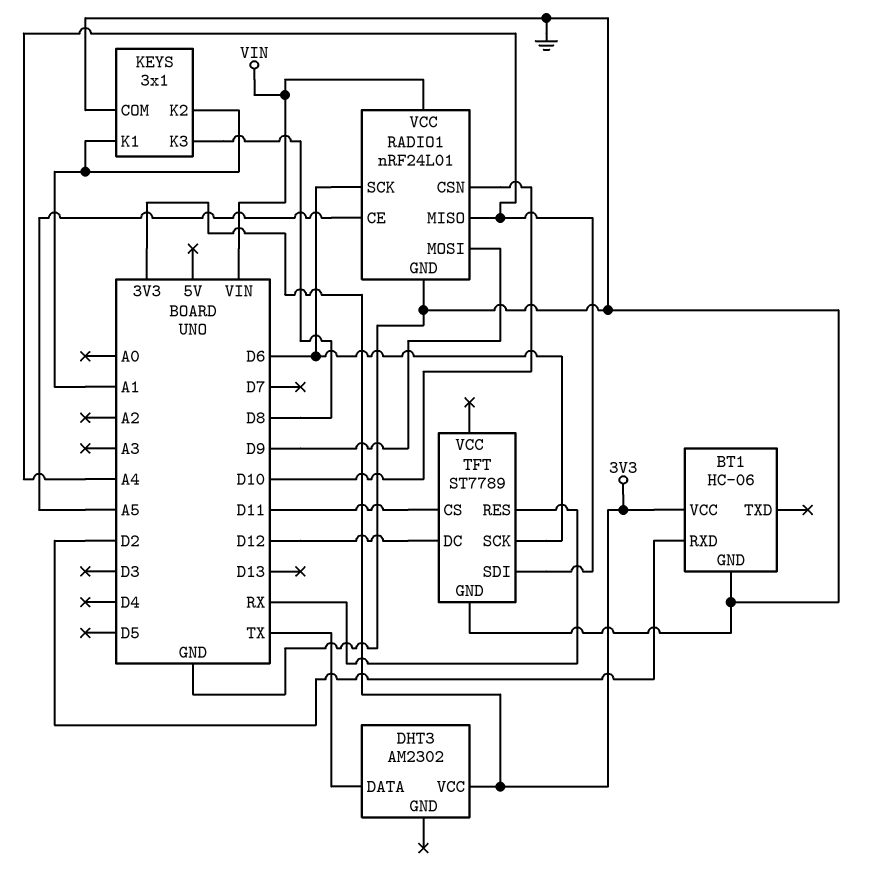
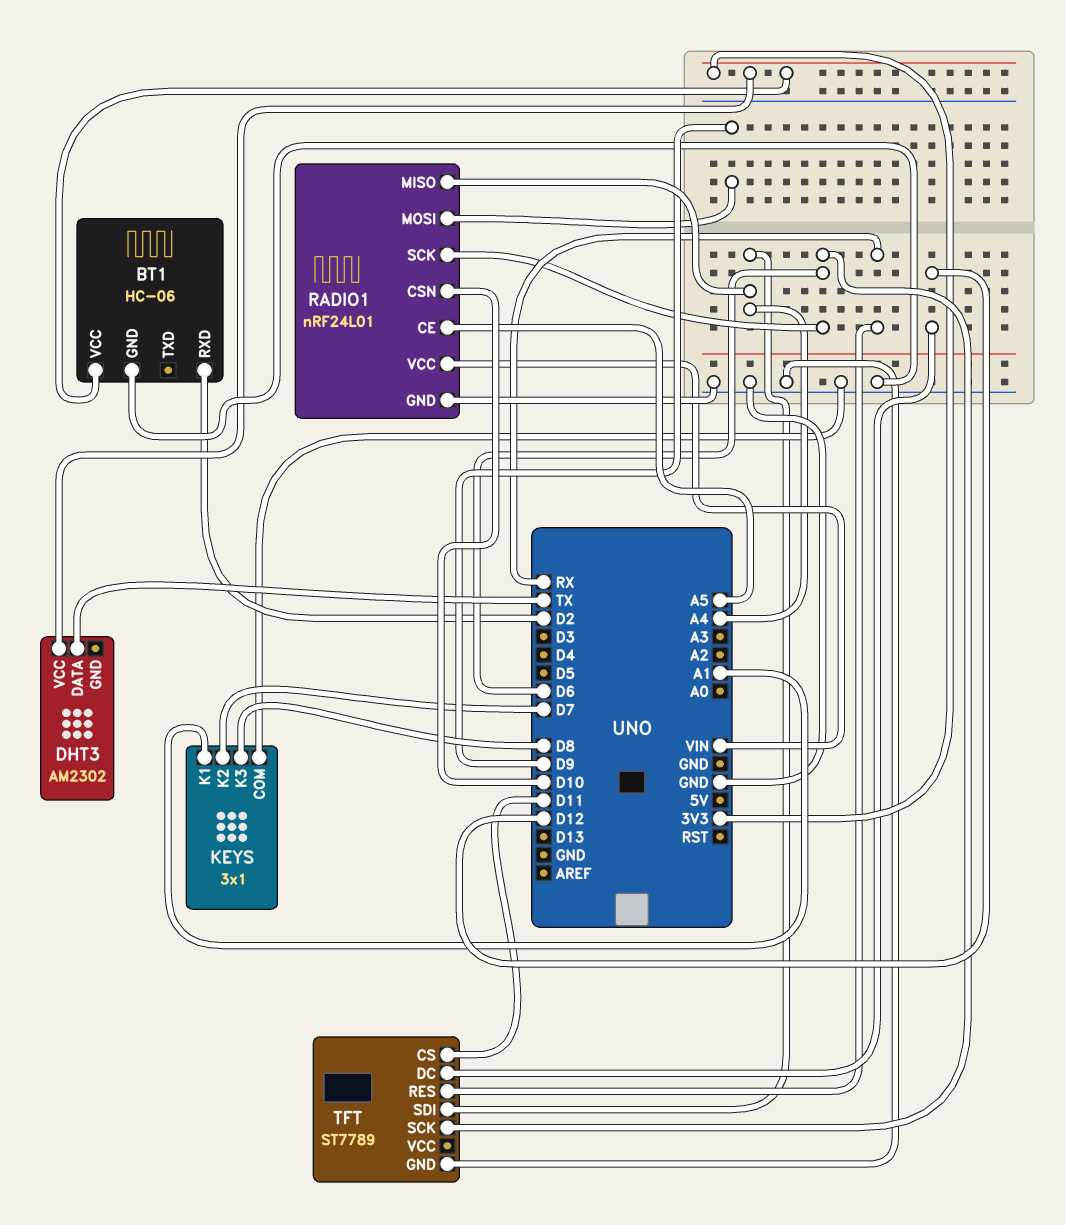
KEYS pin K2: A1 -> D7

